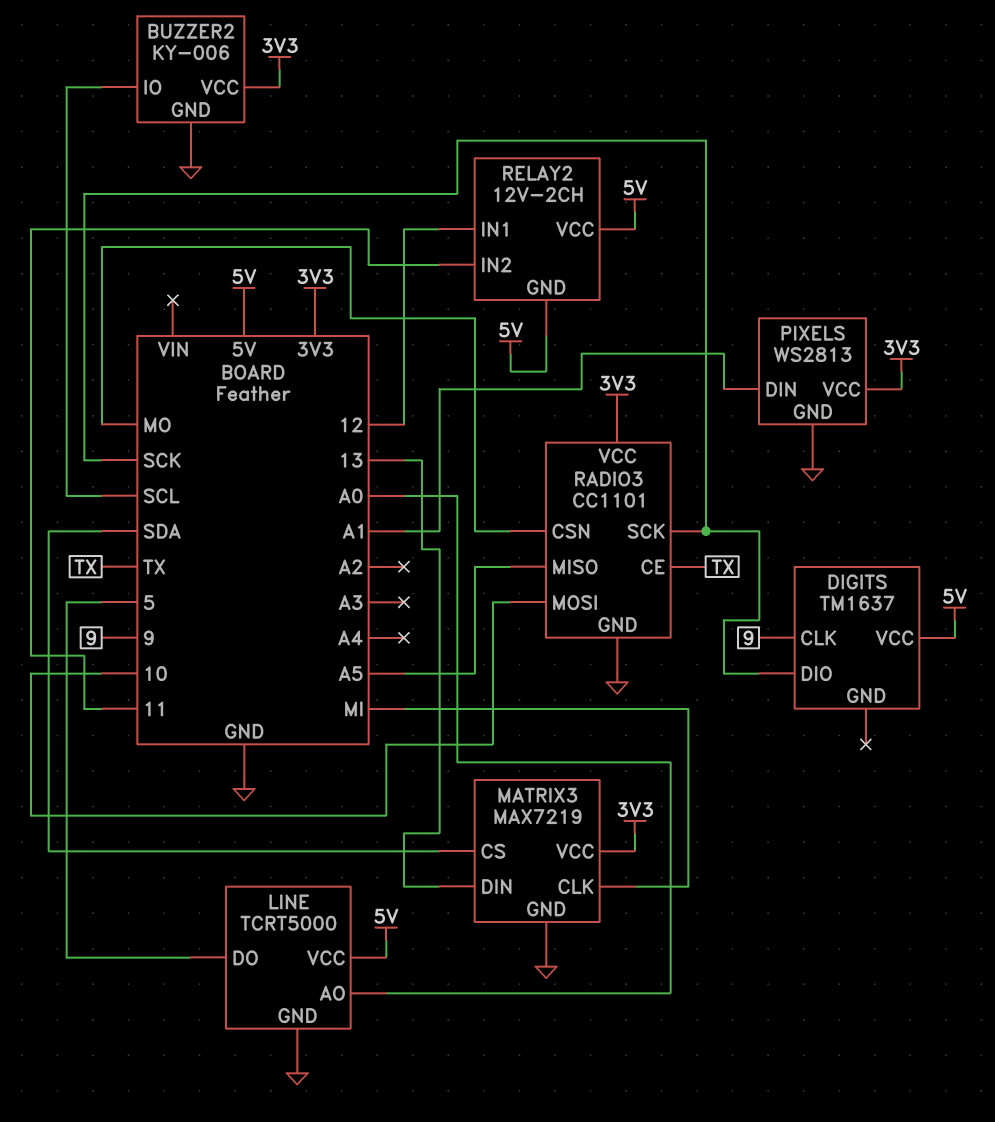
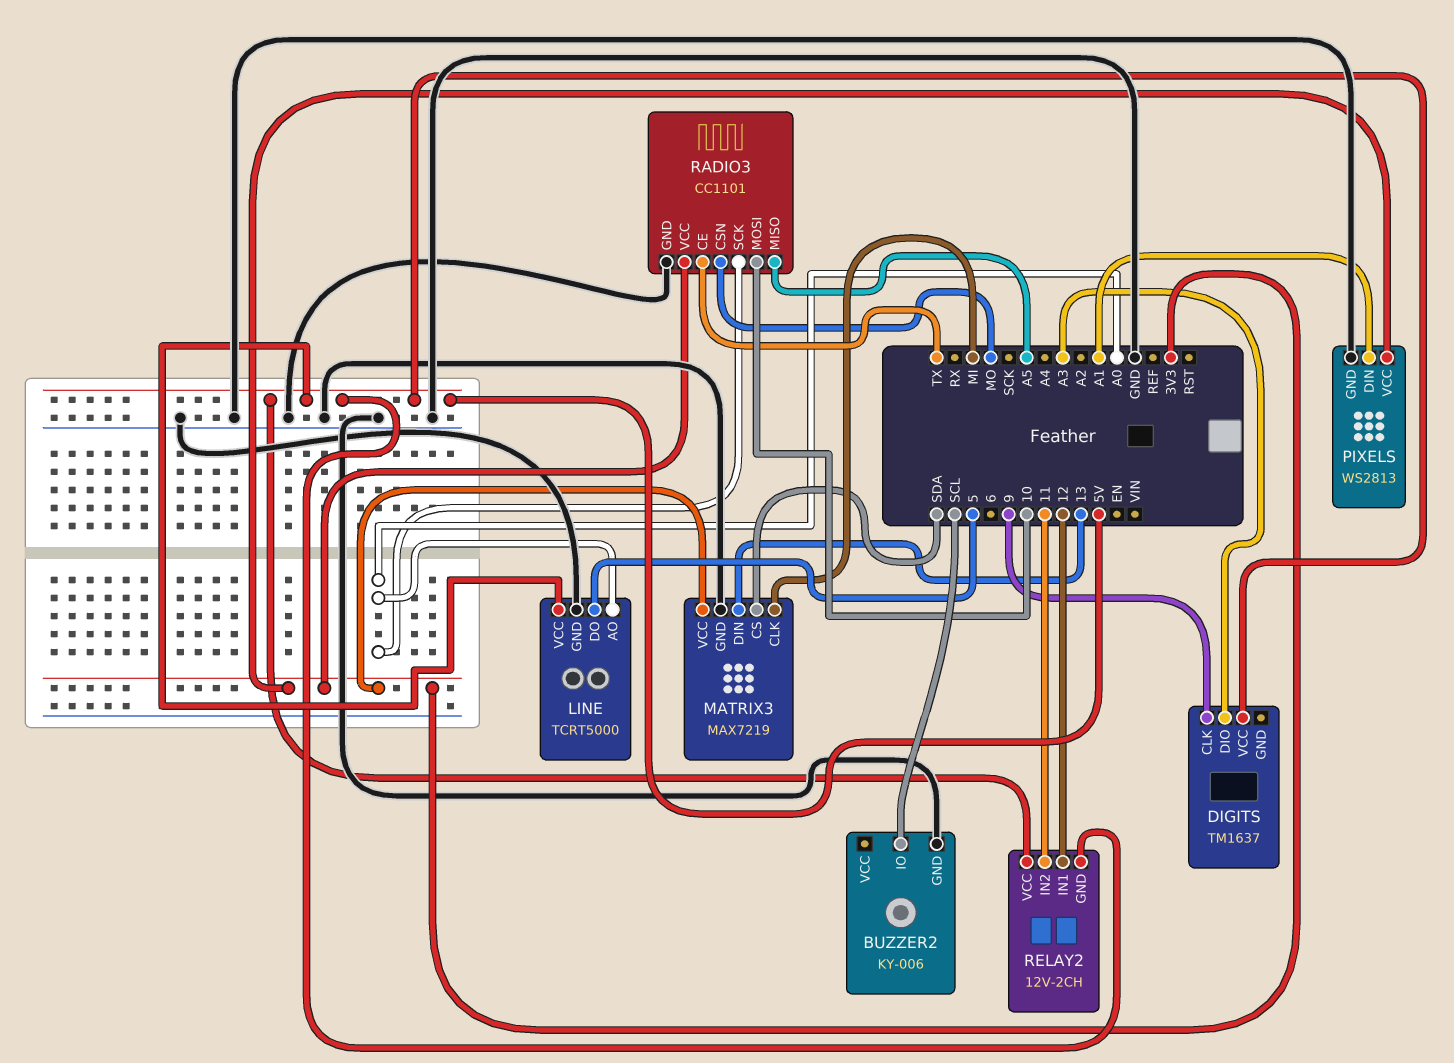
BUZZER2 pin VCC: 3V3 -> none
DIGITS pin DIO: SCK -> A3
RADIO3 pin SCK: SCK -> A0

